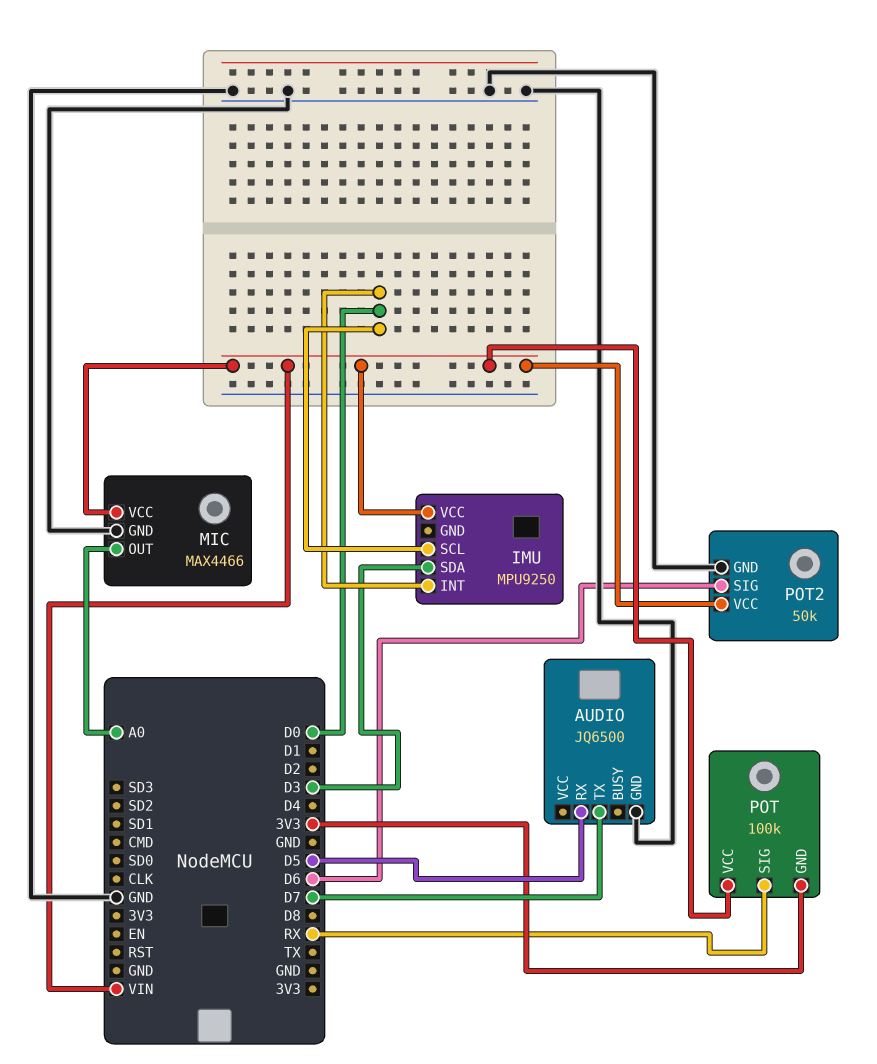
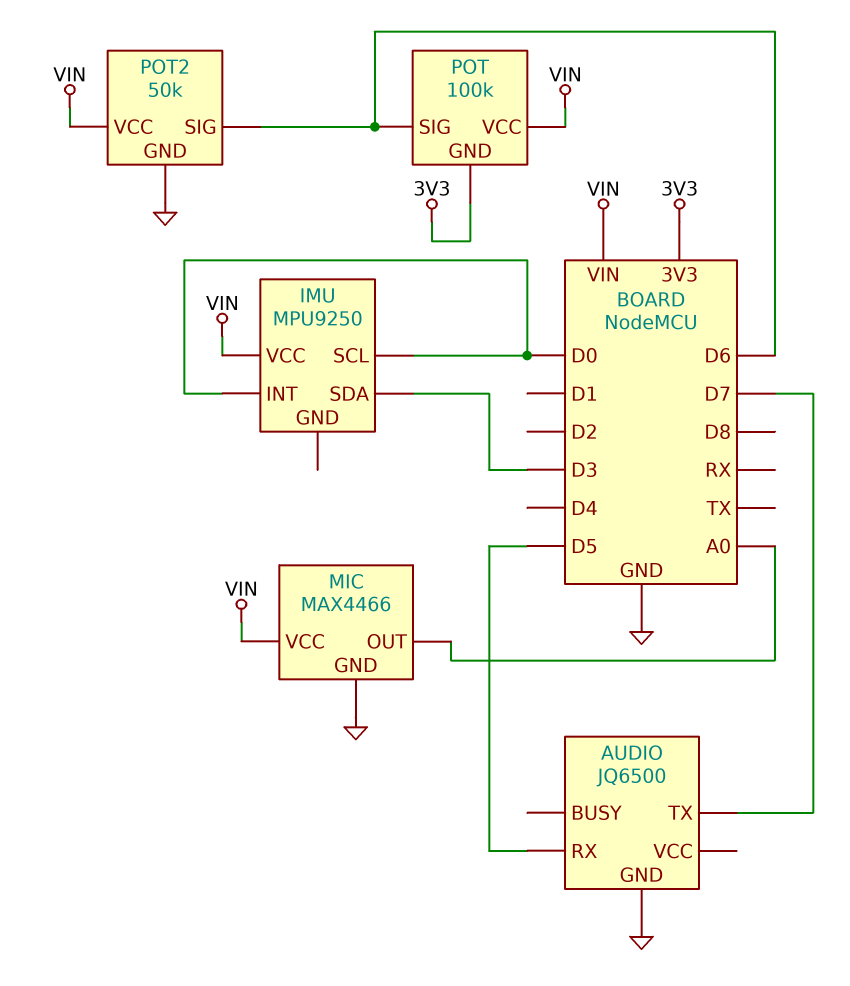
POT pin SIG: RX -> D6

